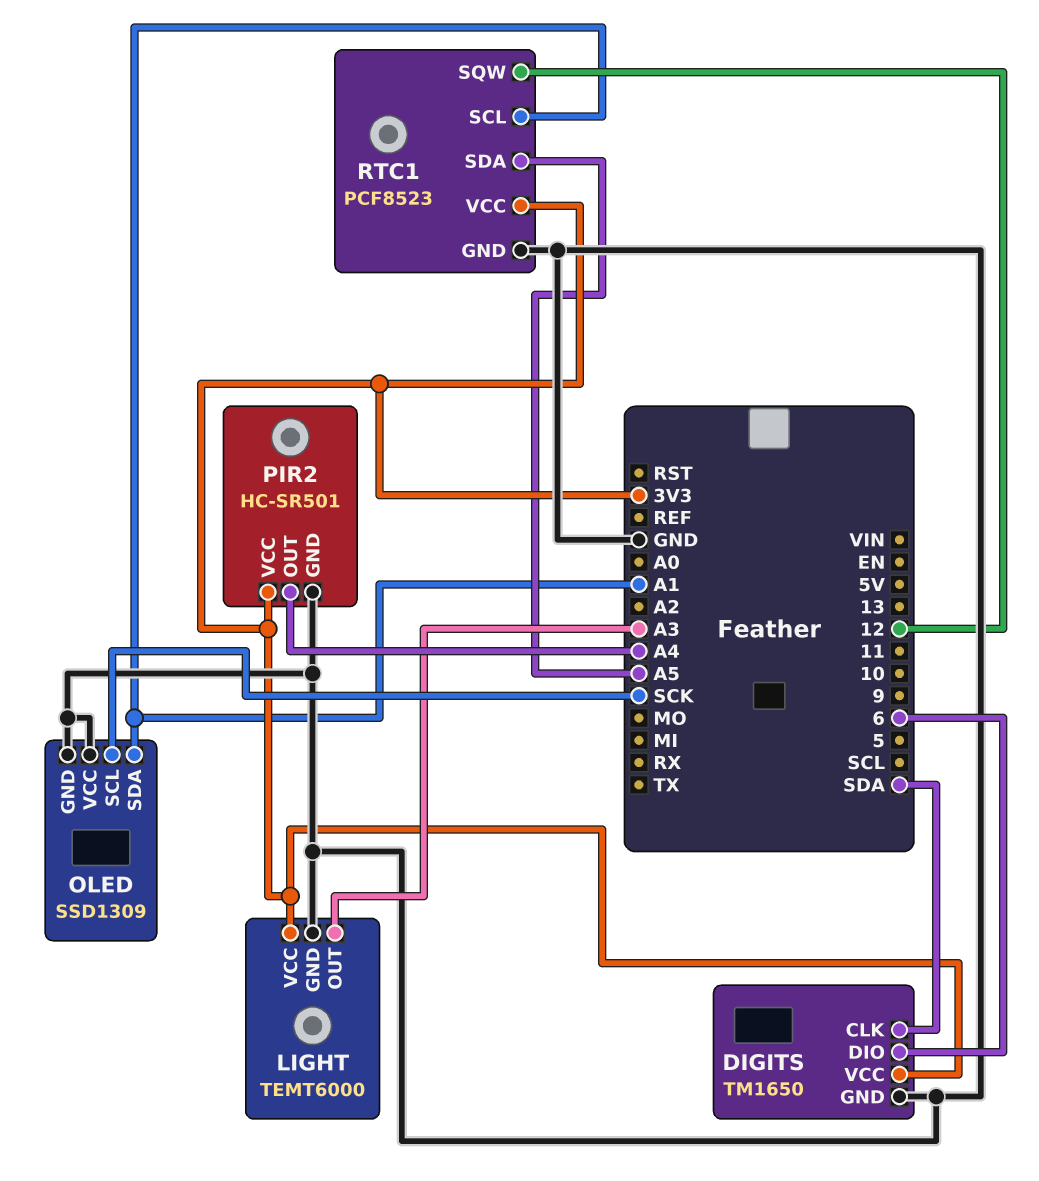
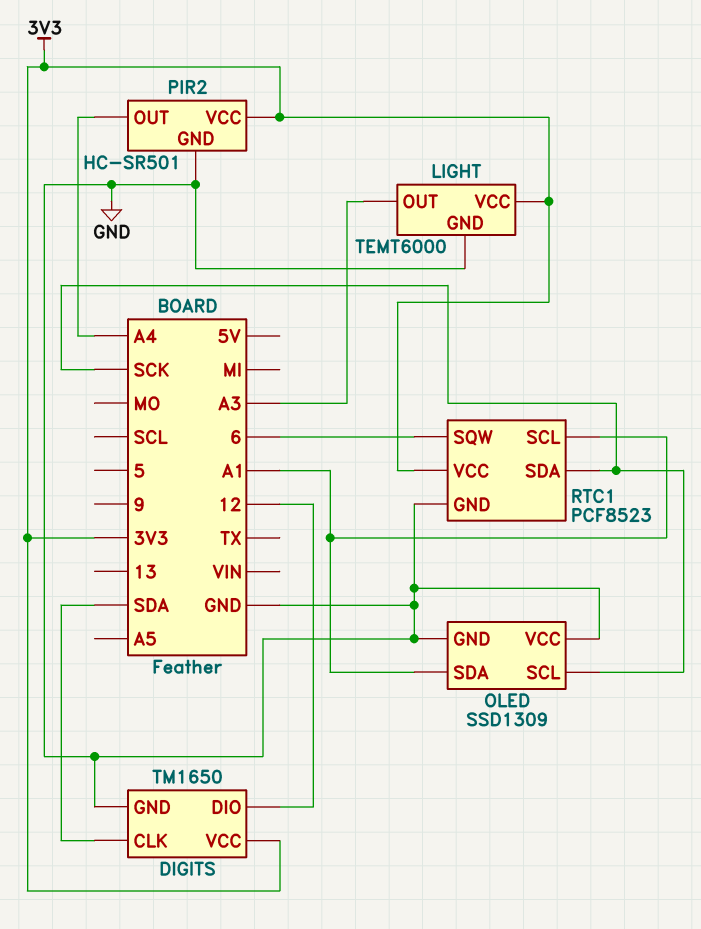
DIGITS pin DIO: 6 -> 12
RTC1 pin SDA: A5 -> SCK
RTC1 pin SQW: 12 -> 6

